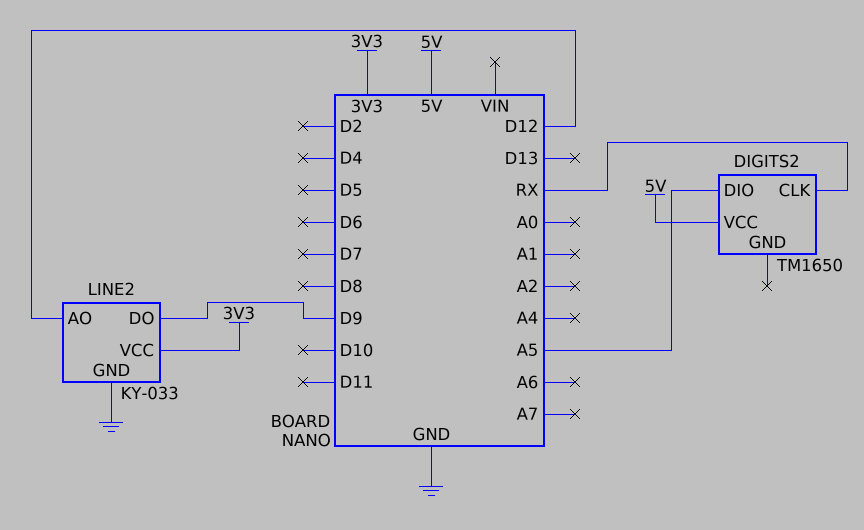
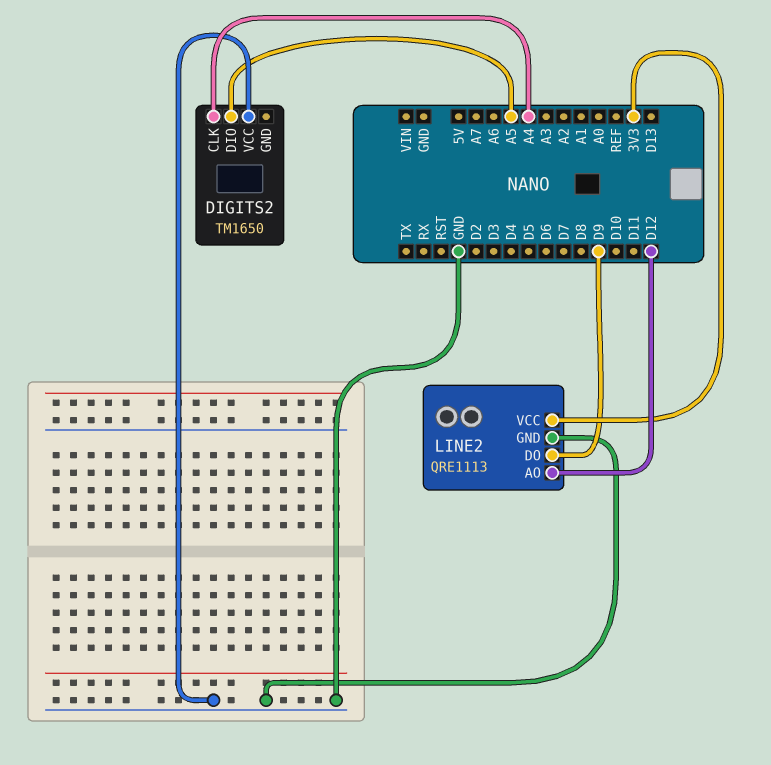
DIGITS2 pin CLK: RX -> A4
DIGITS2 pin VCC: 5V -> GND
LINE2: KY-033 -> QRE1113

